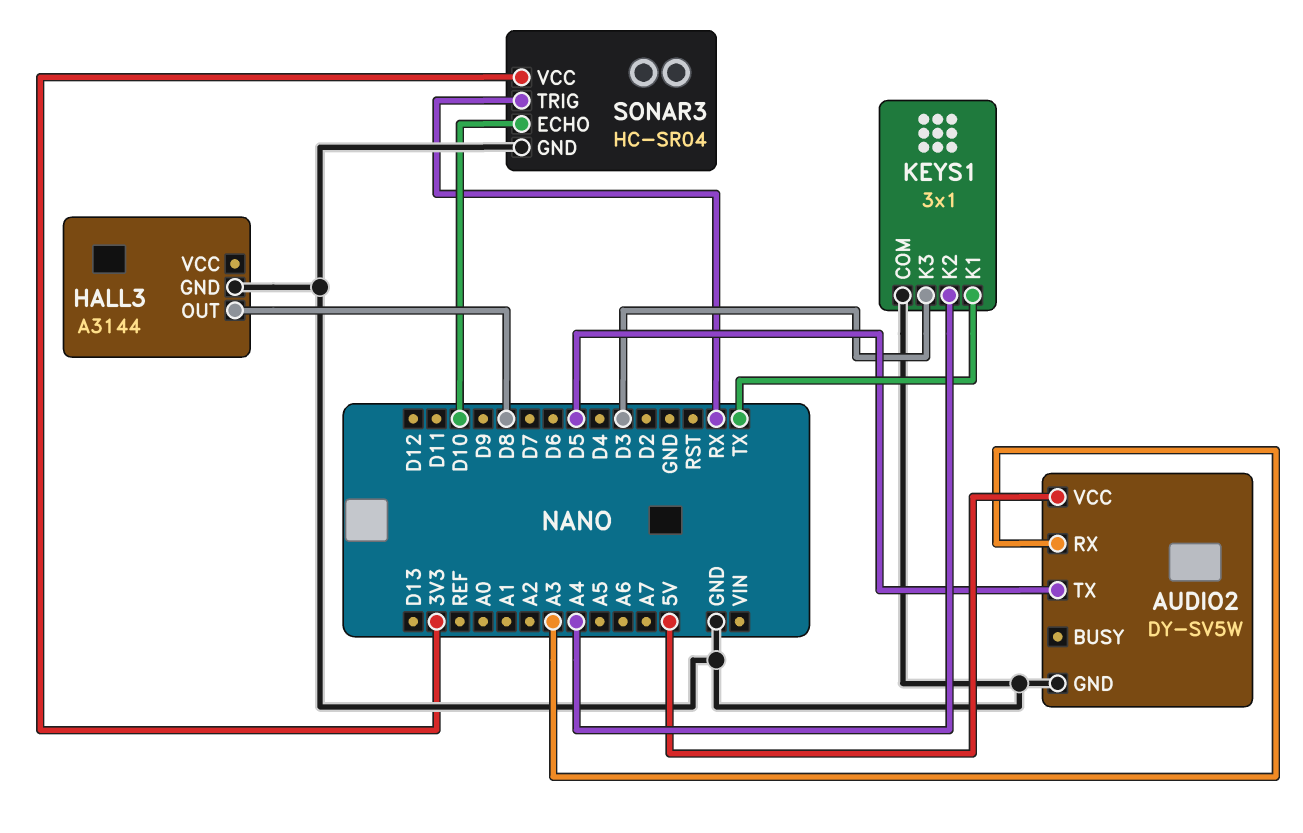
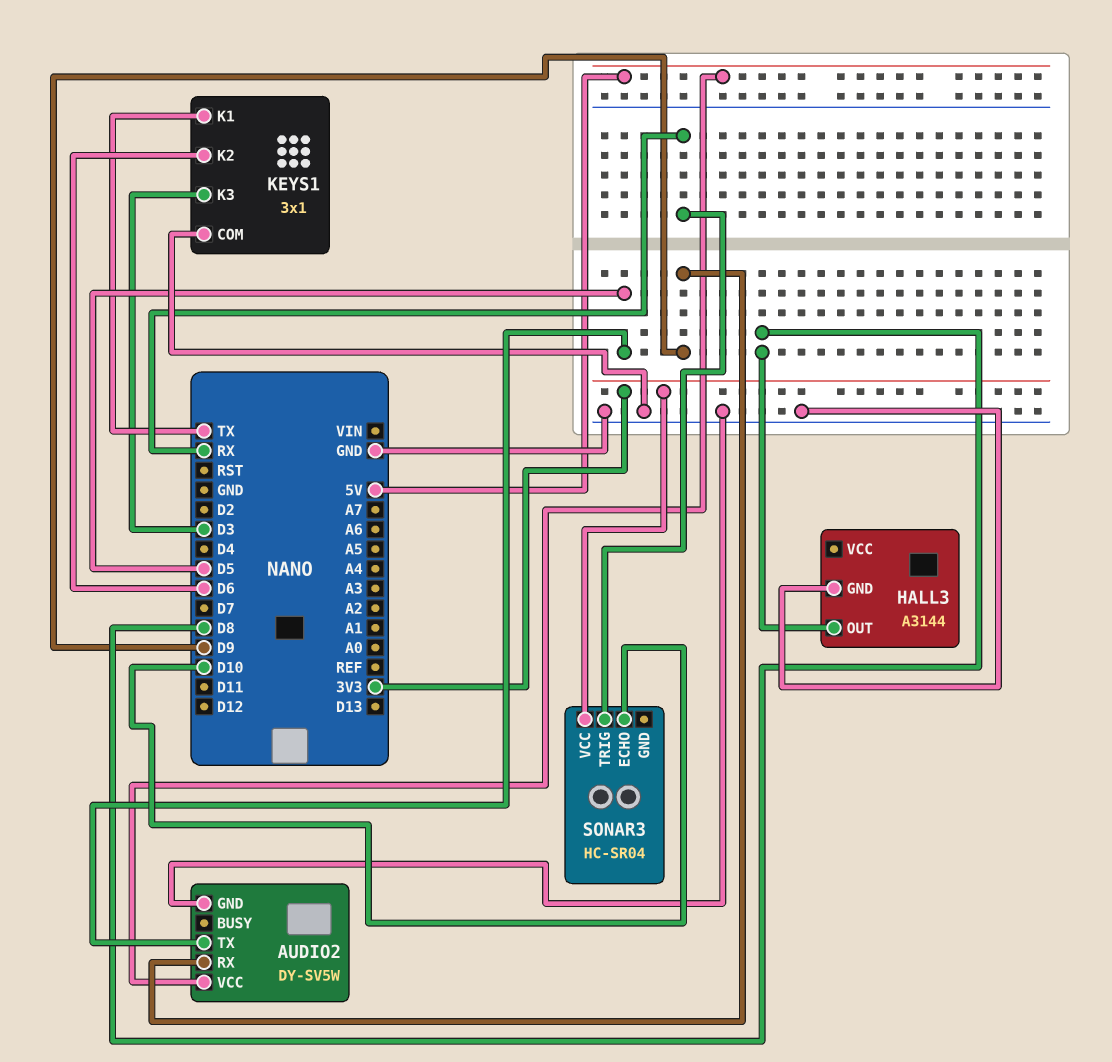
AUDIO2 pin RX: A3 -> D9
KEYS1 pin K2: A4 -> D6
SONAR3 pin GND: GND -> none

